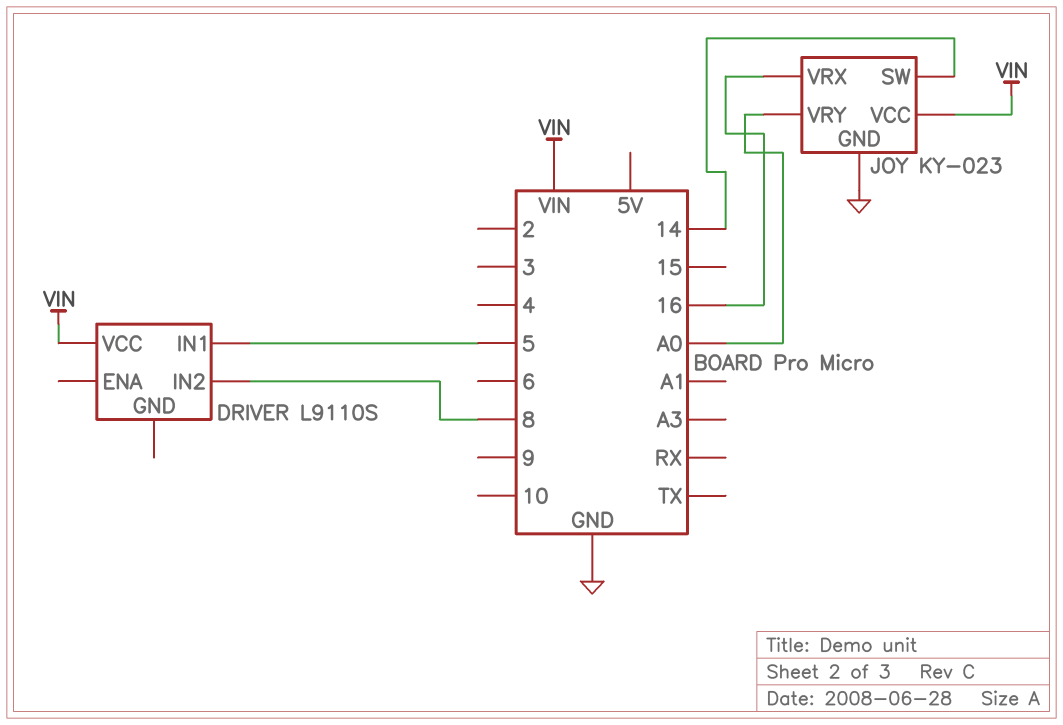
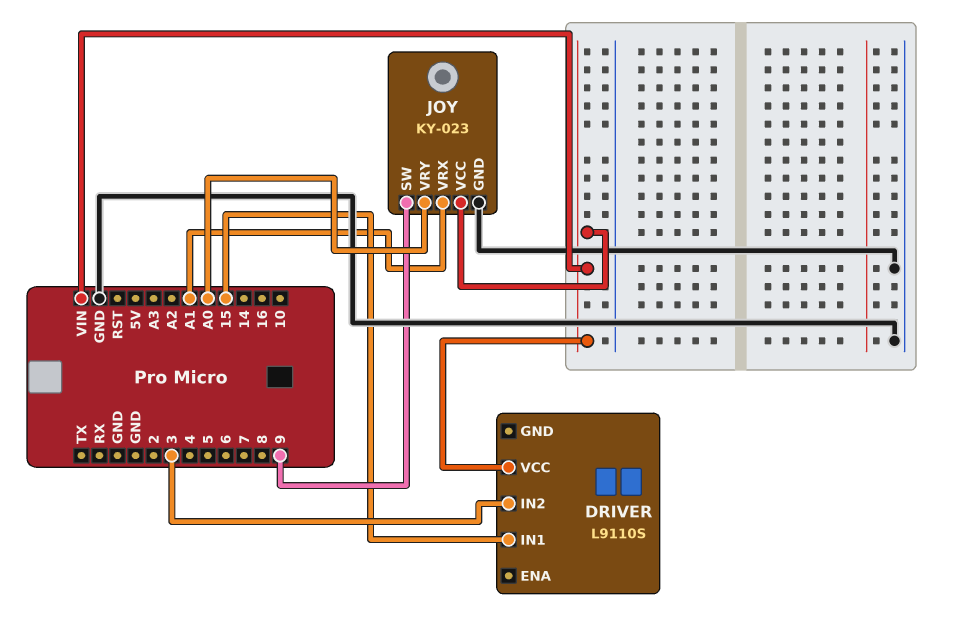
DRIVER pin IN1: 5 -> 15
DRIVER pin IN2: 8 -> 3
JOY pin SW: 14 -> 9
JOY pin VRX: 16 -> A1

